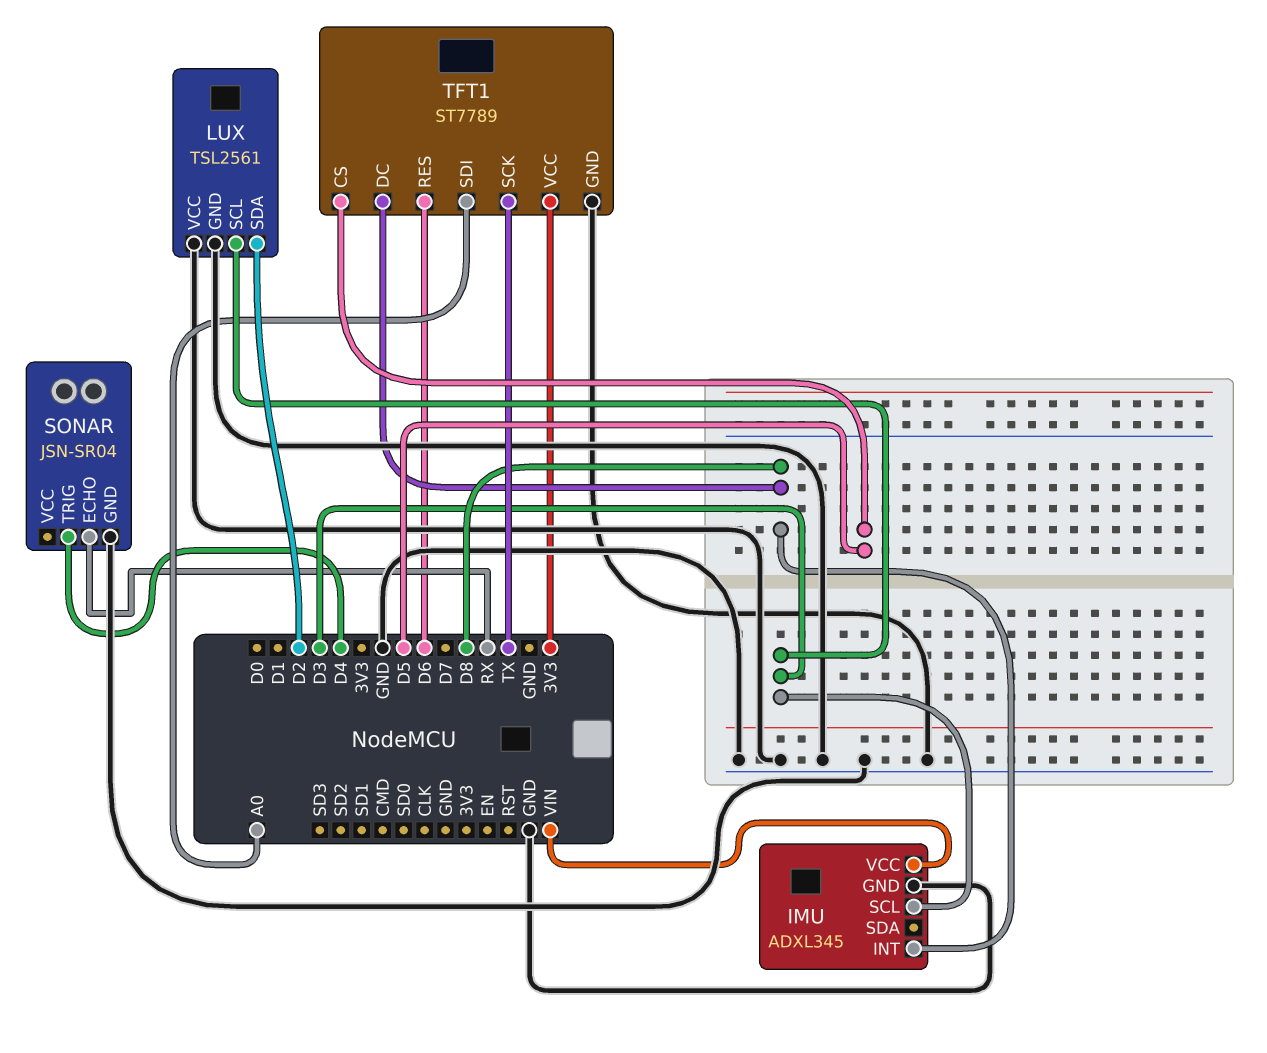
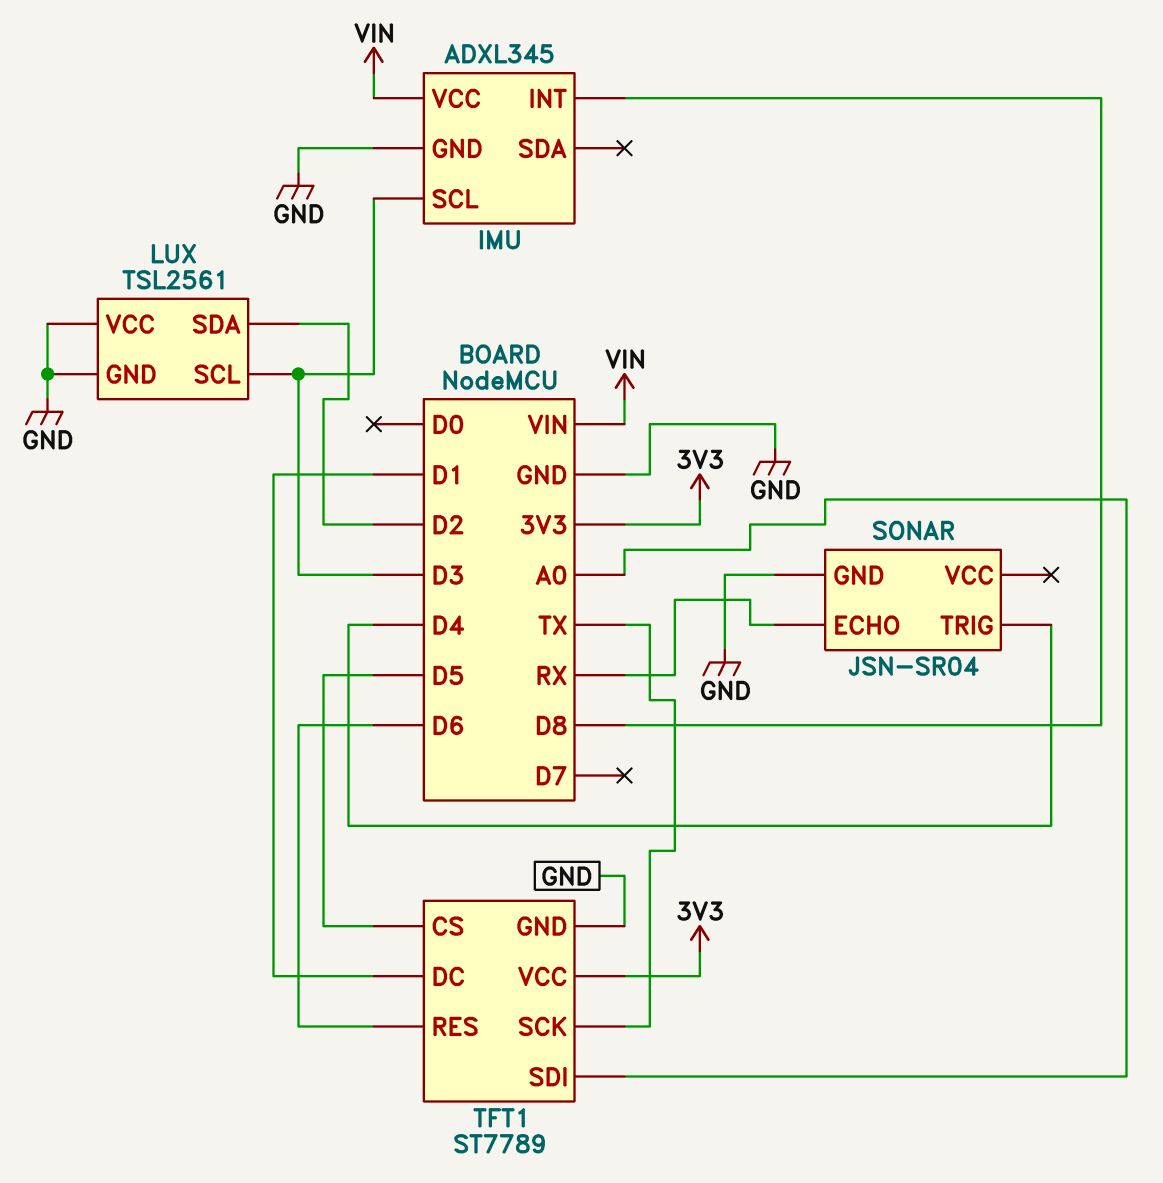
TFT1 pin DC: D8 -> D1

